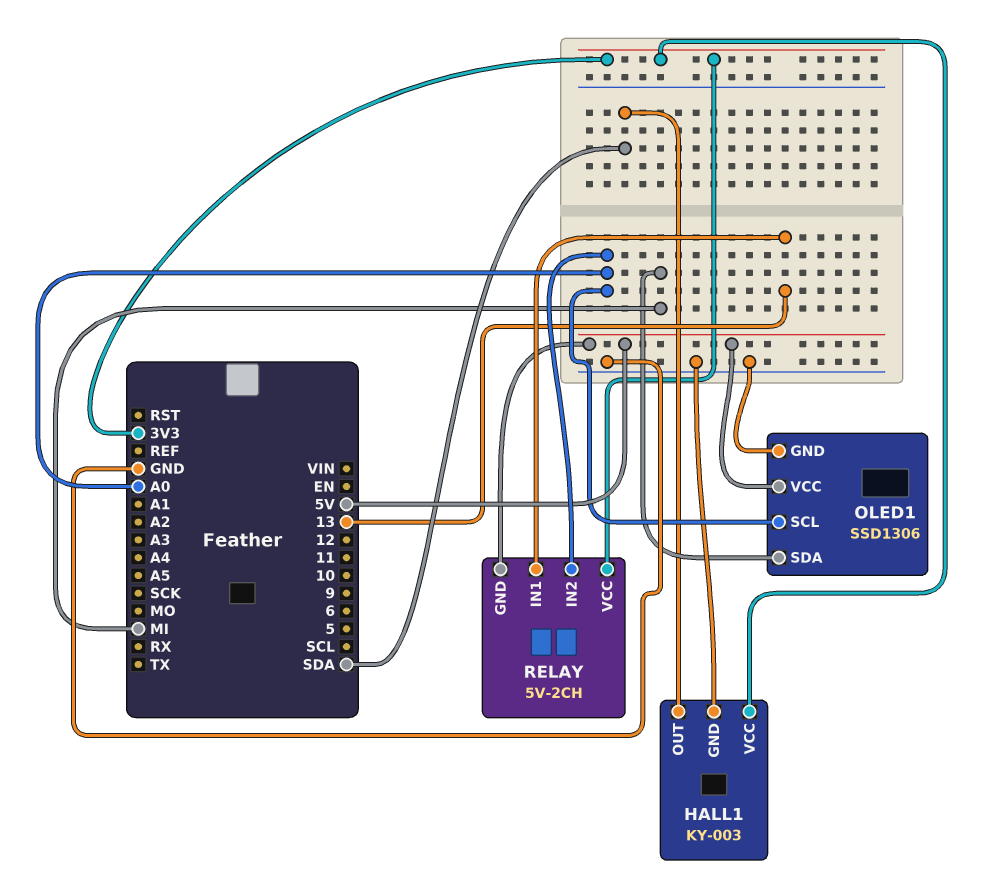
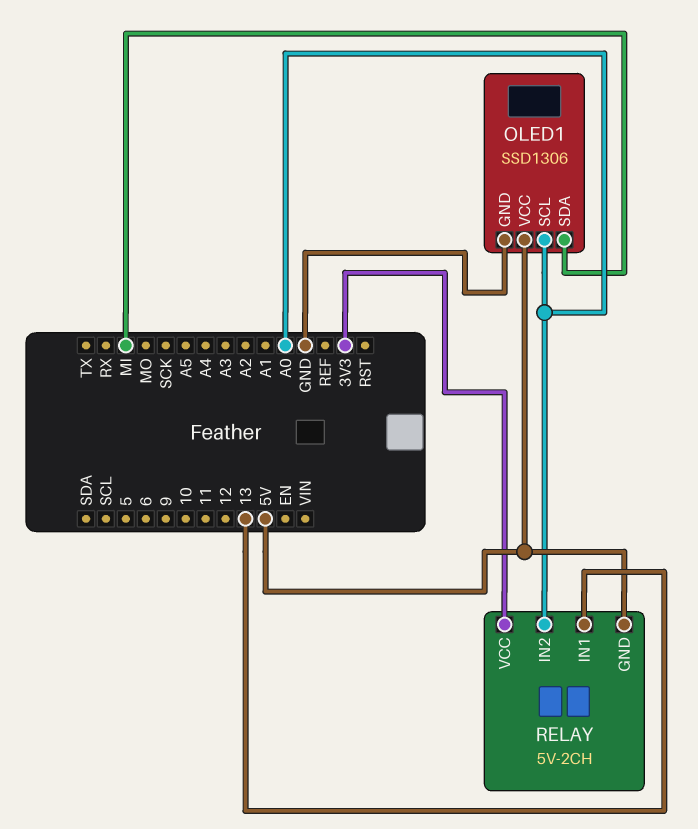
HALL1: KY-003 -> none
HALL1 pin GND: GND -> none
HALL1 pin OUT: SDA -> none
HALL1 pin VCC: 3V3 -> none

